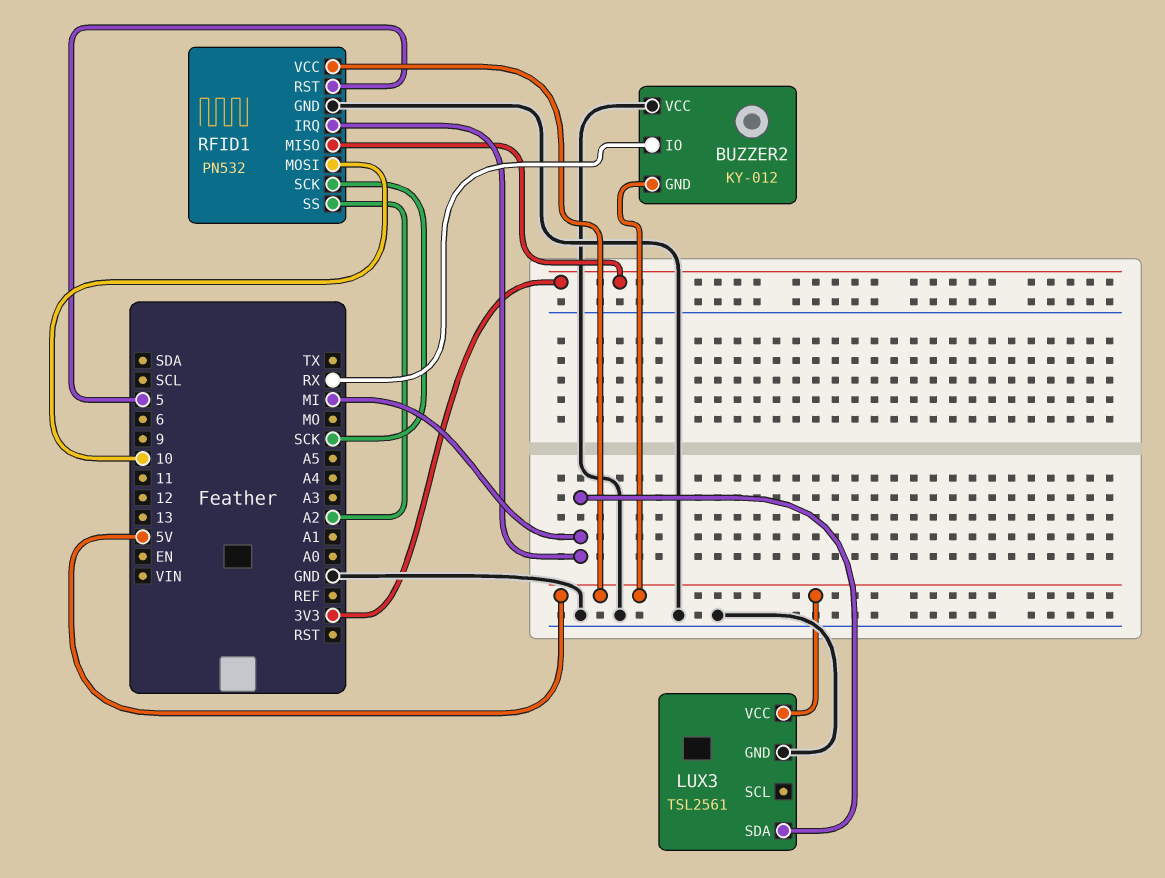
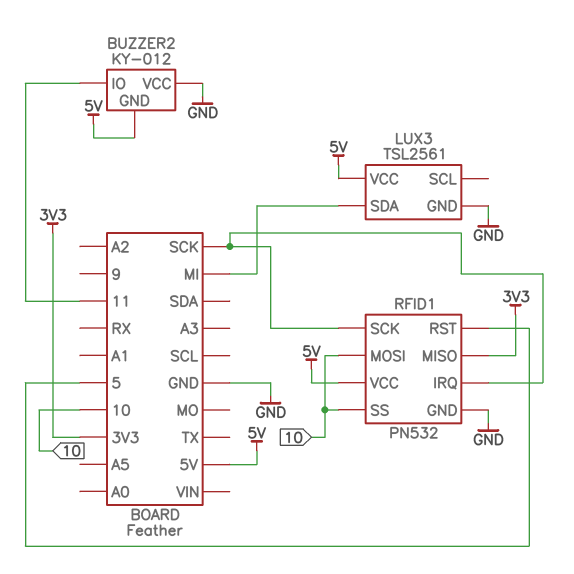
BUZZER2 pin IO: RX -> 11
RFID1 pin IRQ: MI -> SCK
RFID1 pin SS: A2 -> 10

